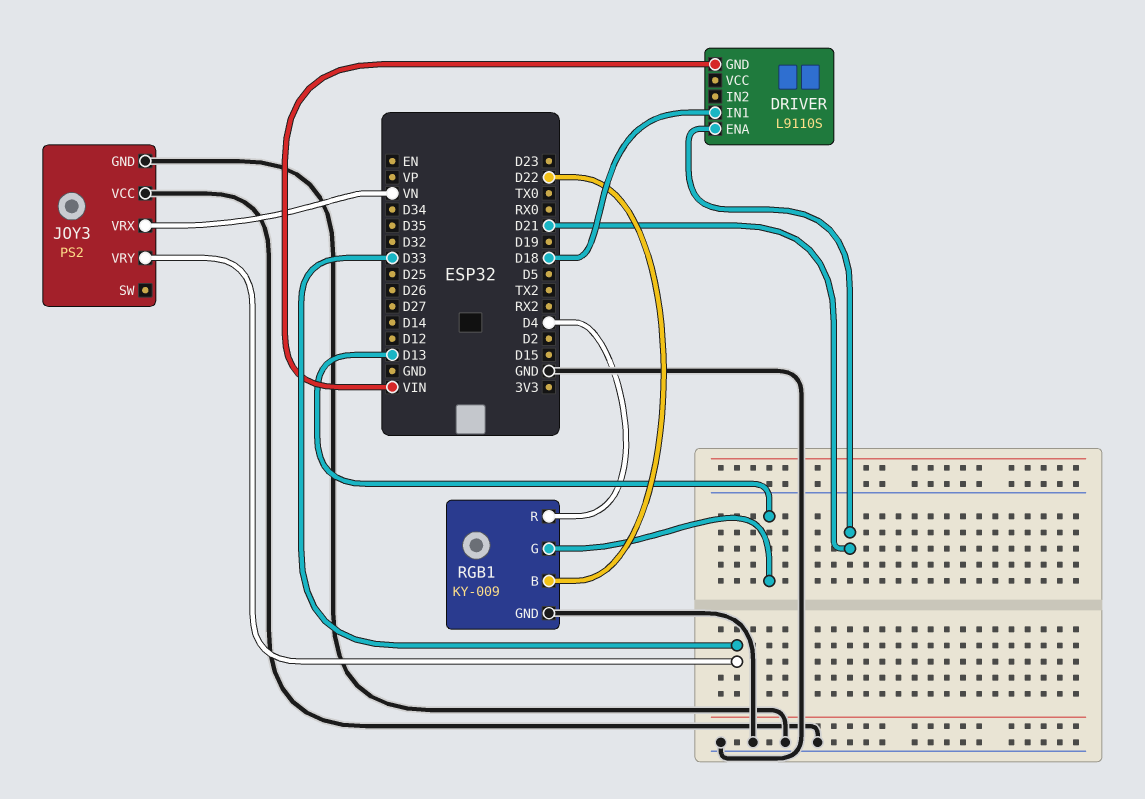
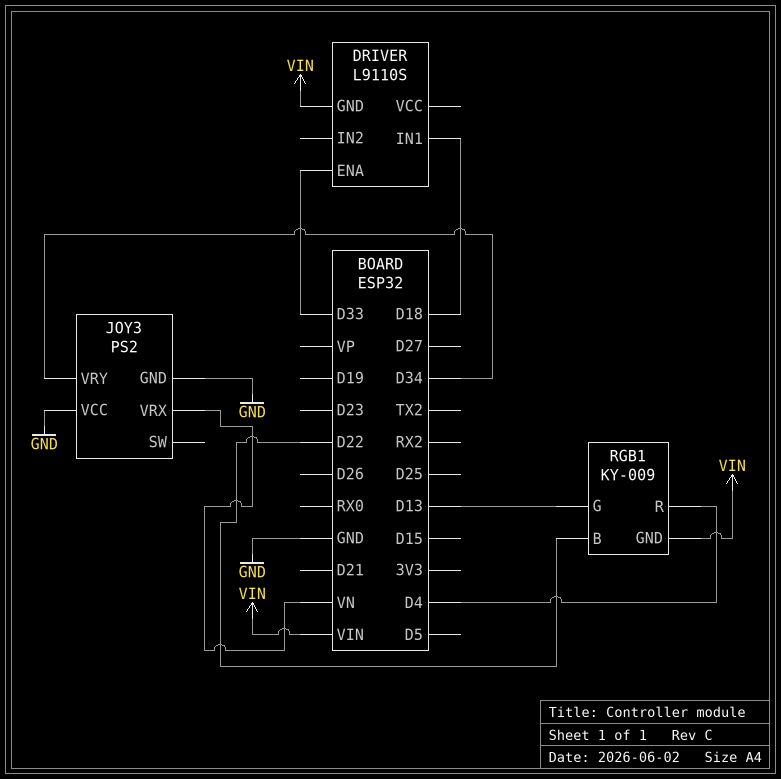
DRIVER pin ENA: D21 -> D33
JOY3 pin VRY: D33 -> D34
RGB1 pin GND: GND -> VIN

